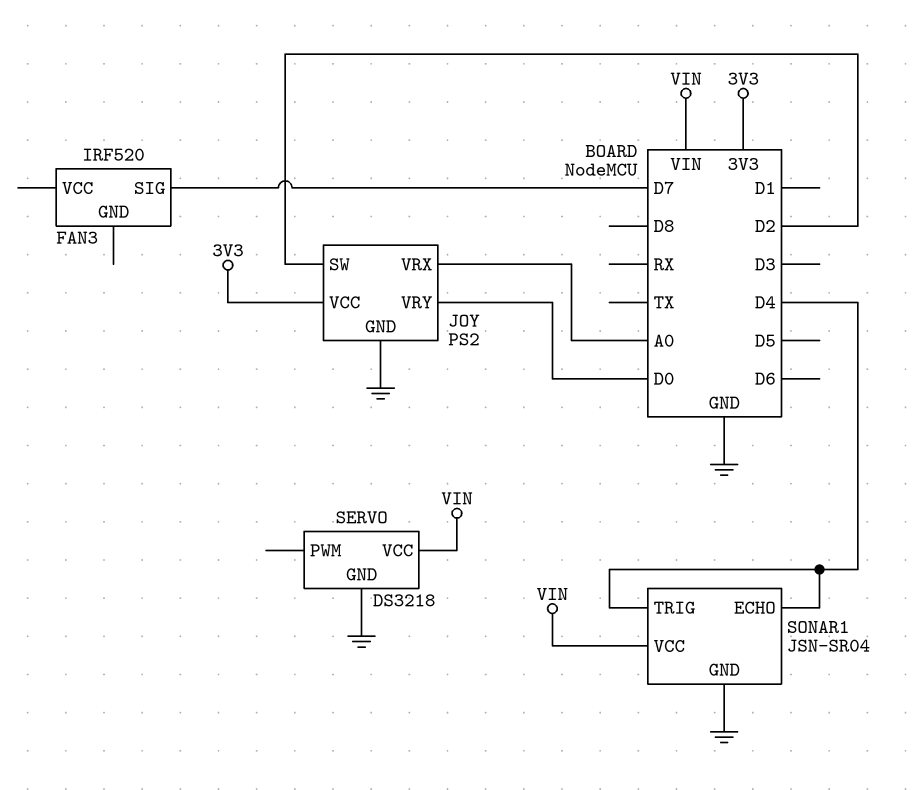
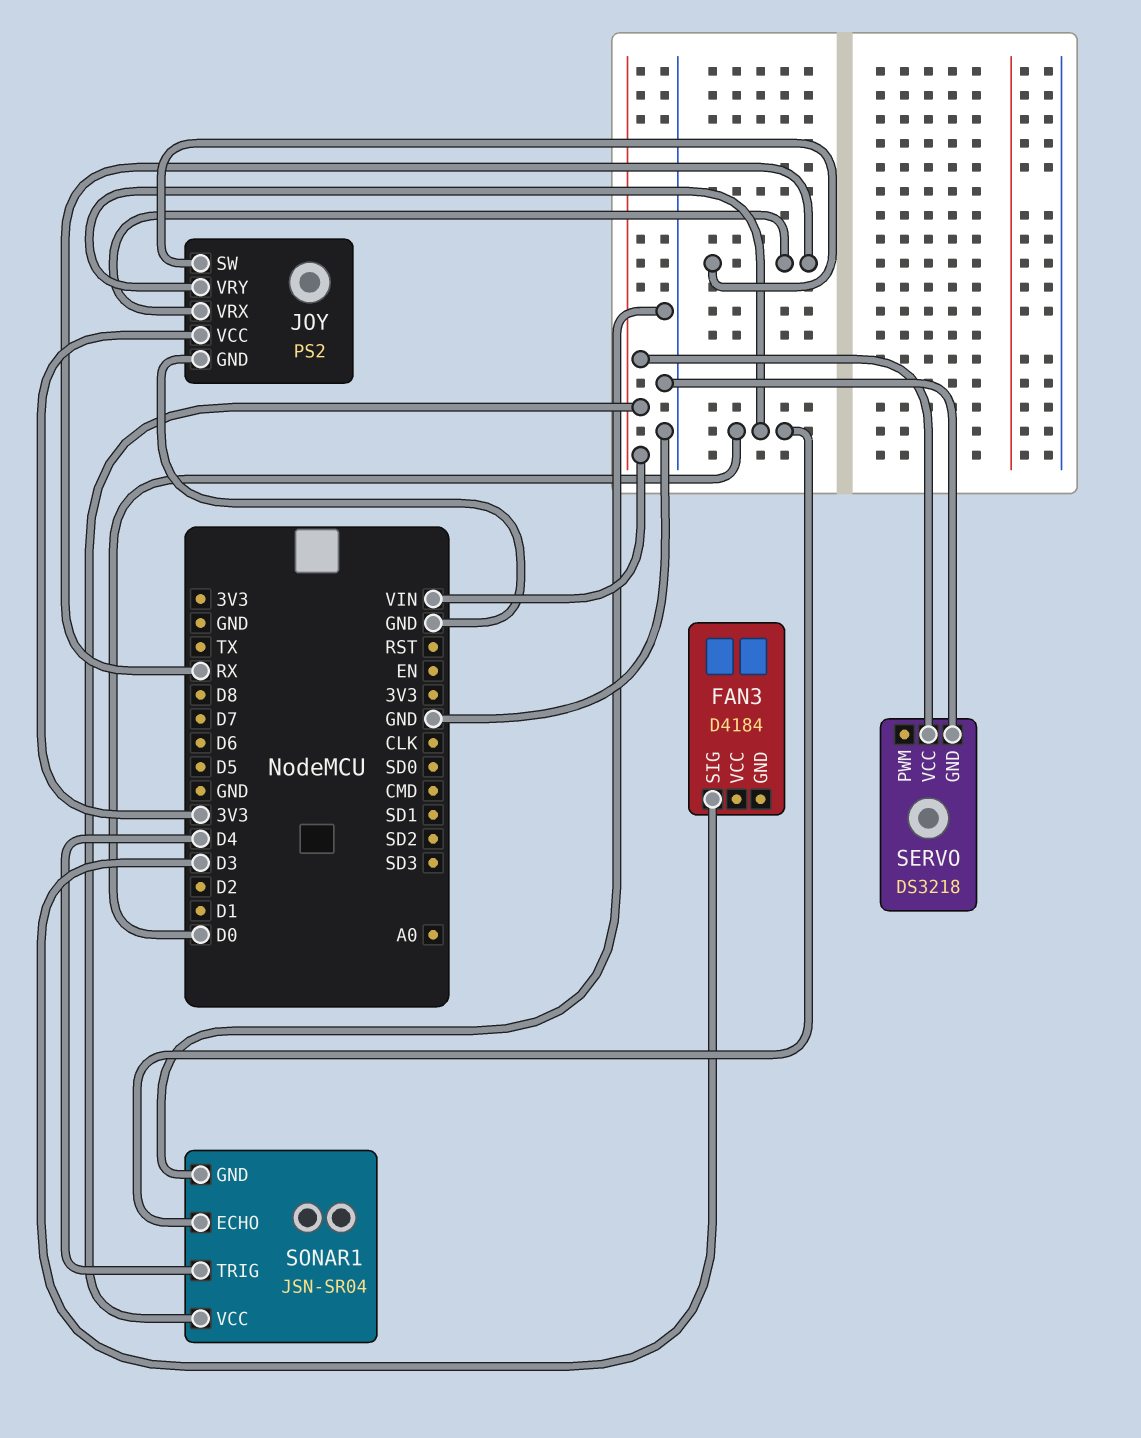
FAN3: IRF520 -> D4184
FAN3 pin SIG: D7 -> D3
JOY pin SW: D2 -> RX
JOY pin VRX: A0 -> RX
SONAR1 pin ECHO: D4 -> D0

